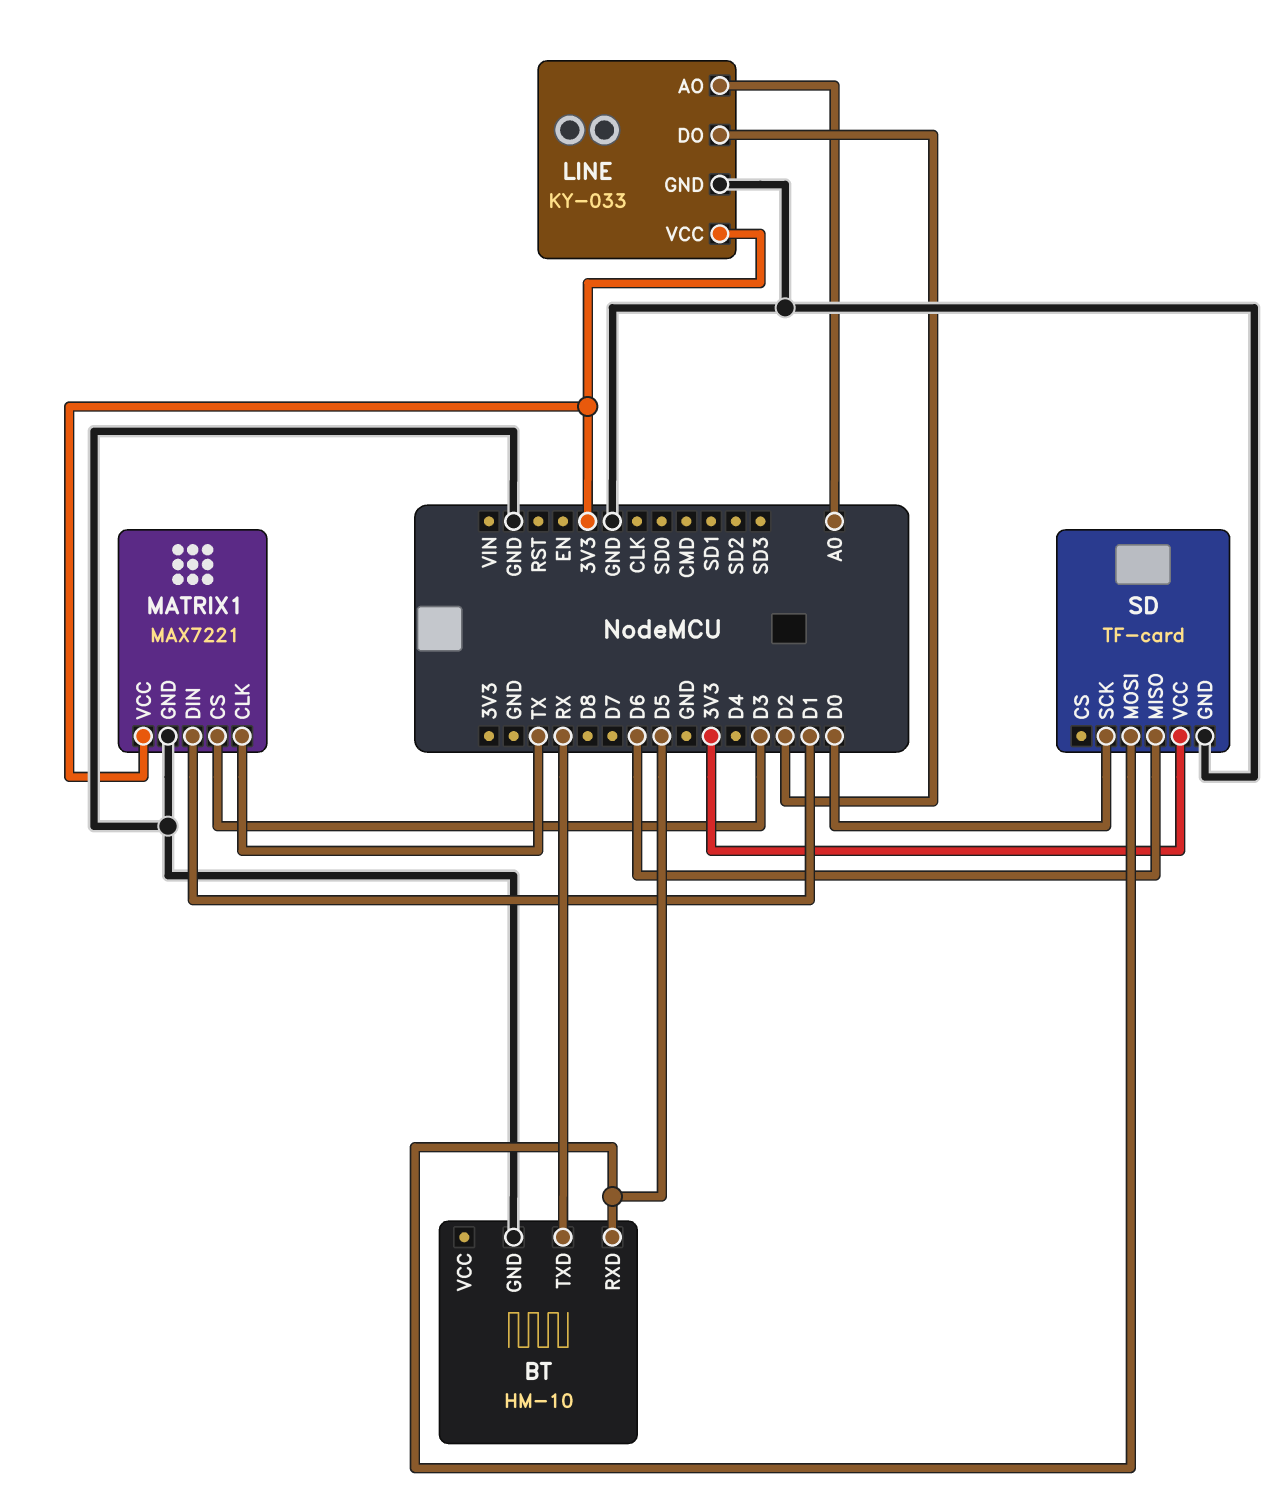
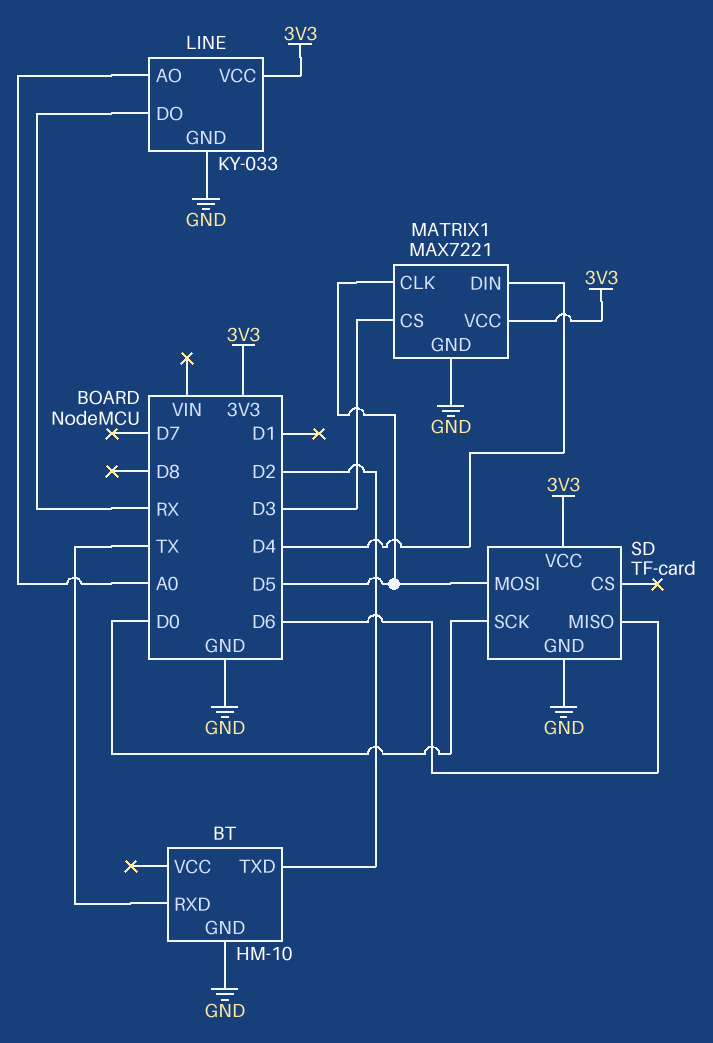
BT pin RXD: D5 -> TX
BT pin TXD: RX -> D2
LINE pin DO: D2 -> RX
MATRIX1 pin CLK: TX -> D5
MATRIX1 pin DIN: D1 -> D4

